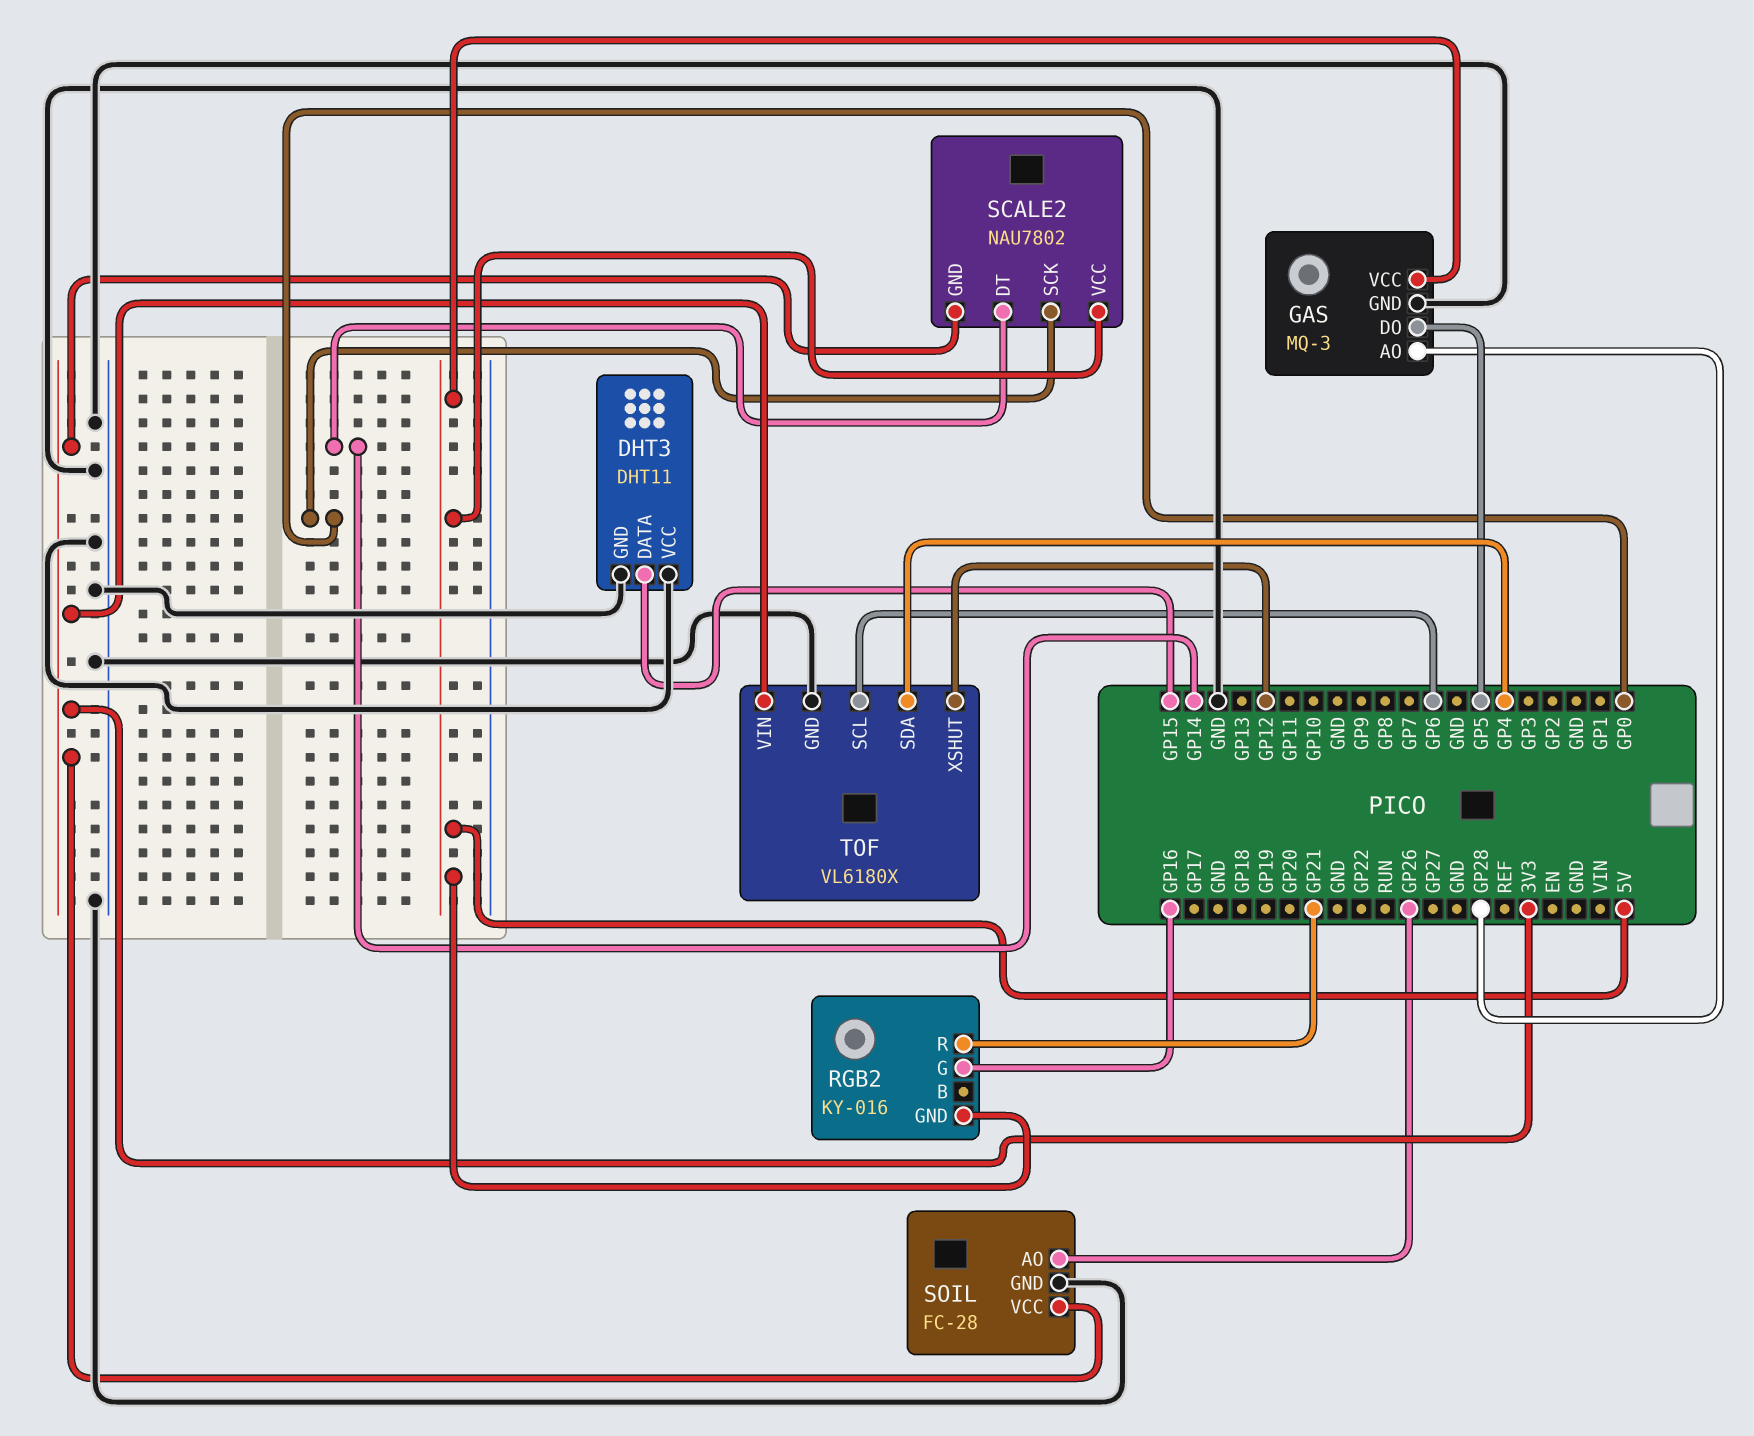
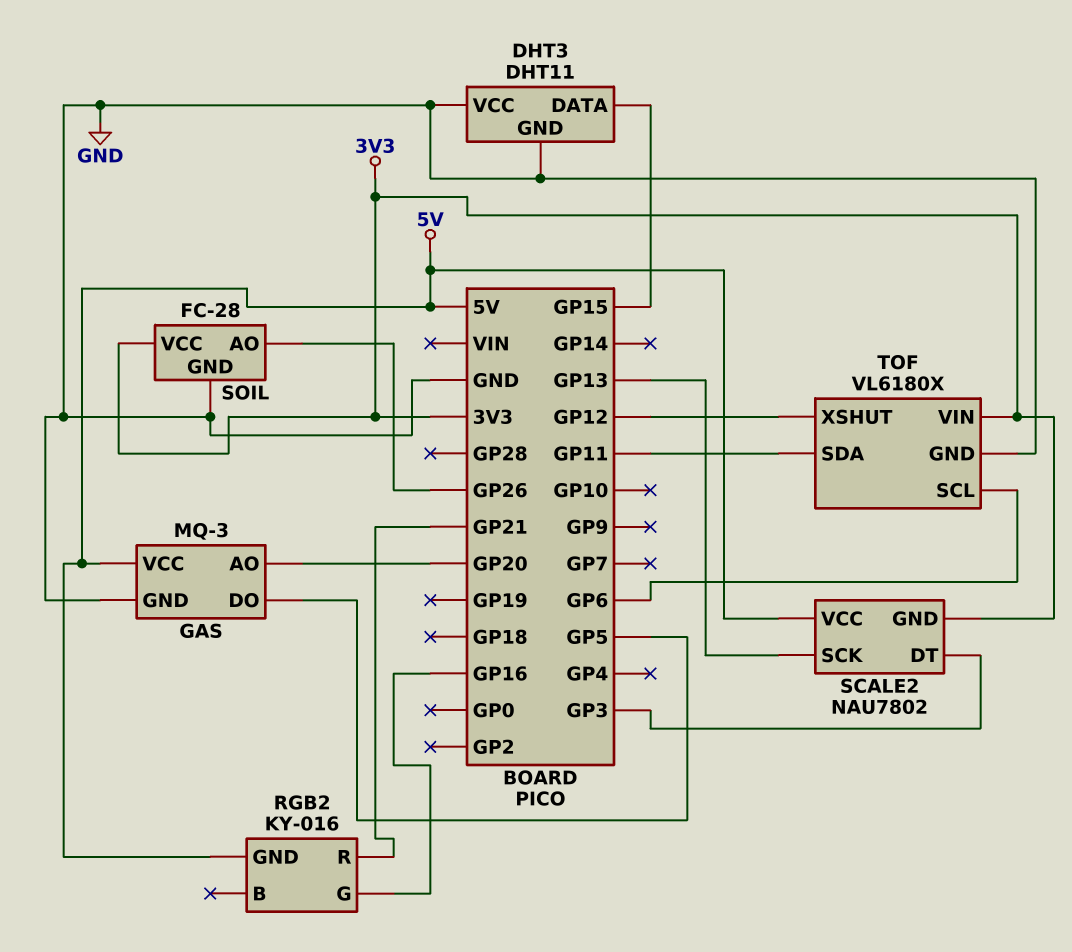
GAS pin AO: GP28 -> GP20
SCALE2 pin DT: GP14 -> GP3
SCALE2 pin SCK: GP0 -> GP13
TOF pin SDA: GP4 -> GP11

